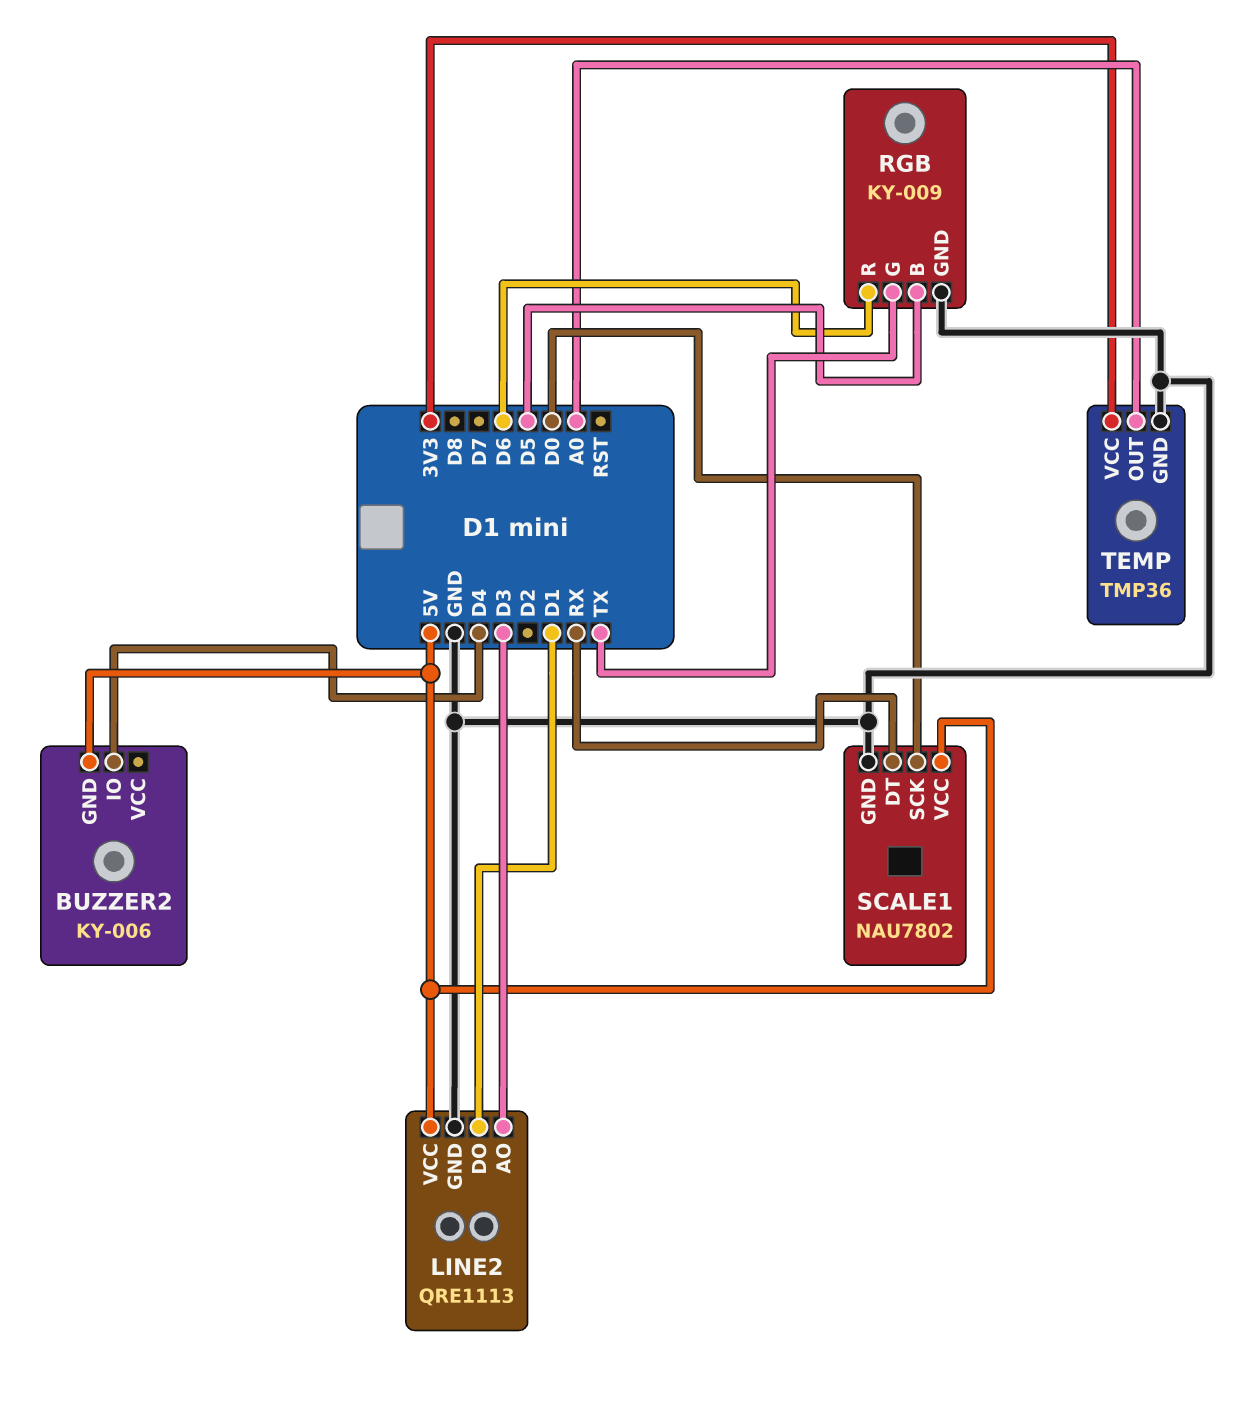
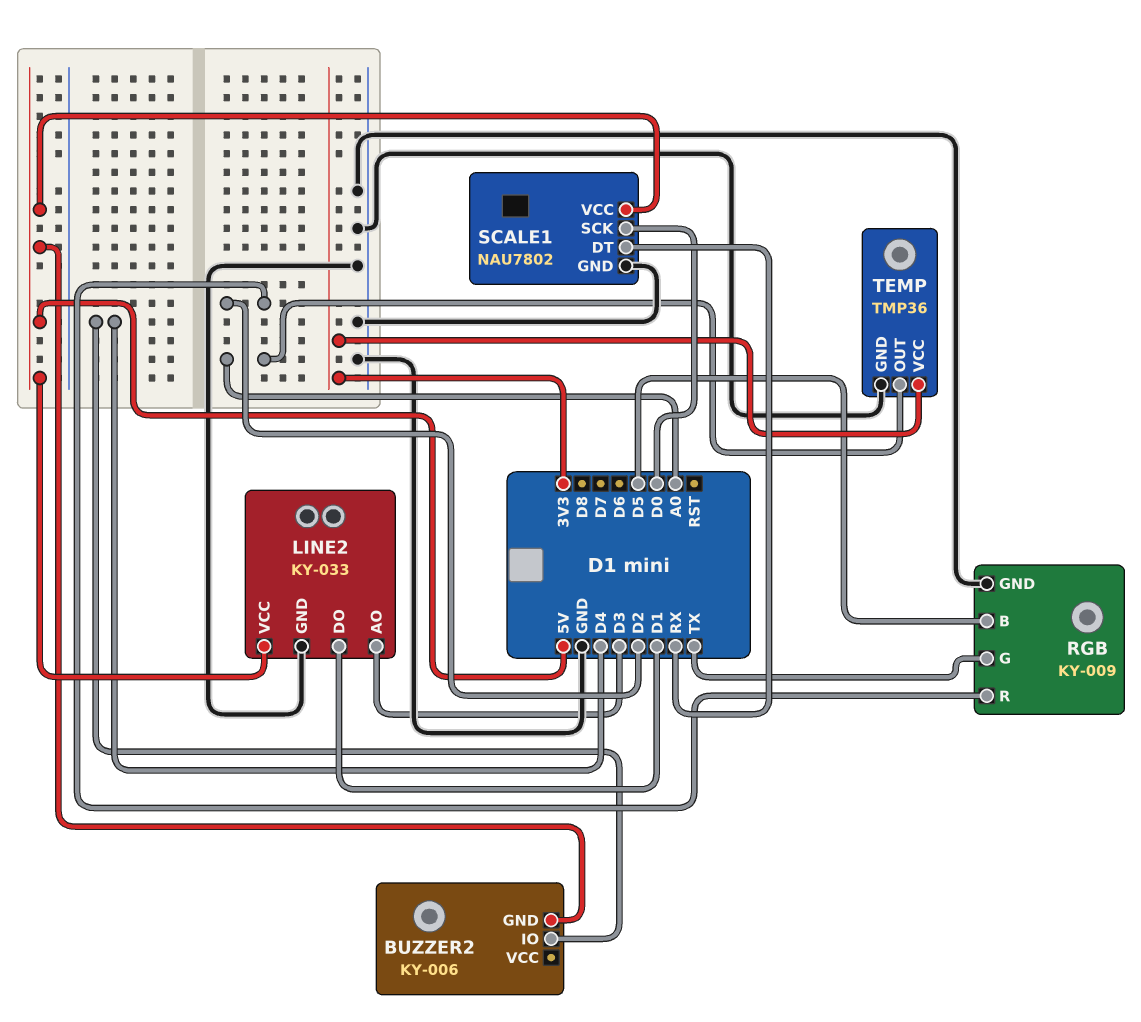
LINE2: QRE1113 -> KY-033
RGB pin R: D6 -> D2

